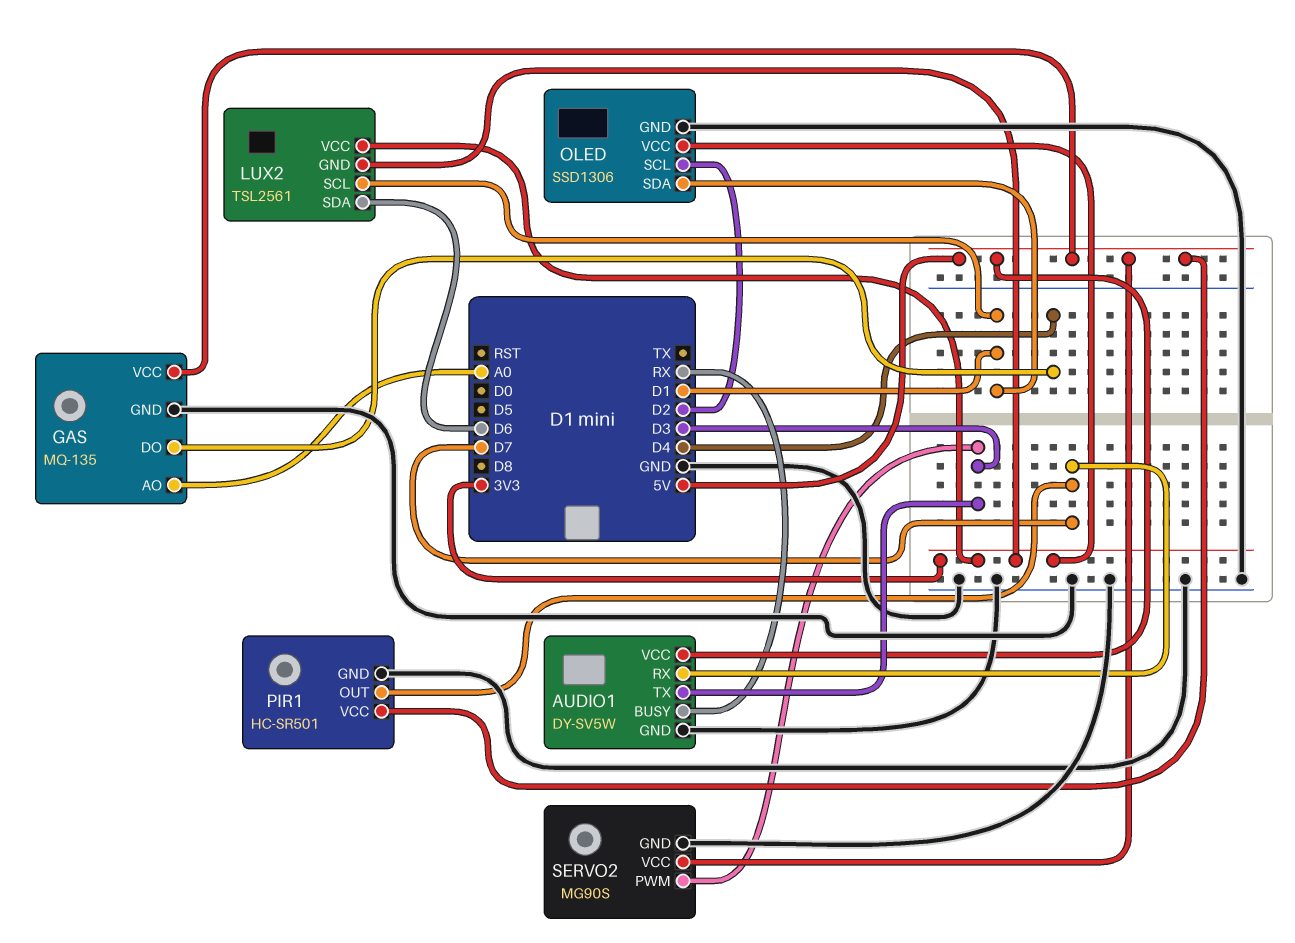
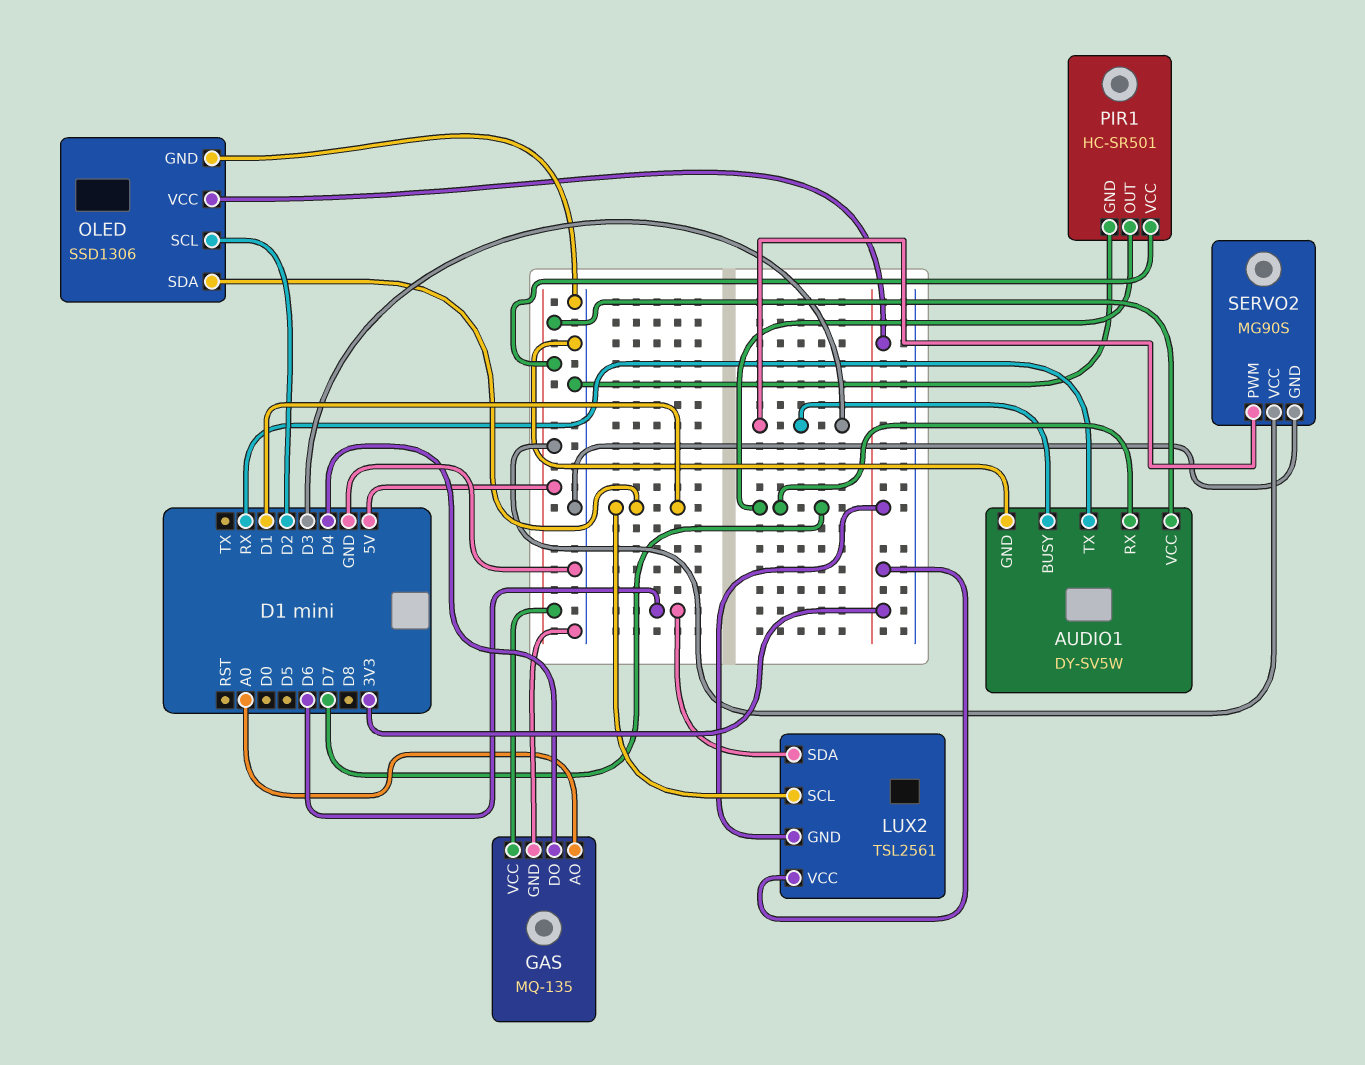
AUDIO1 pin BUSY: RX -> D3
AUDIO1 pin TX: D3 -> RX

